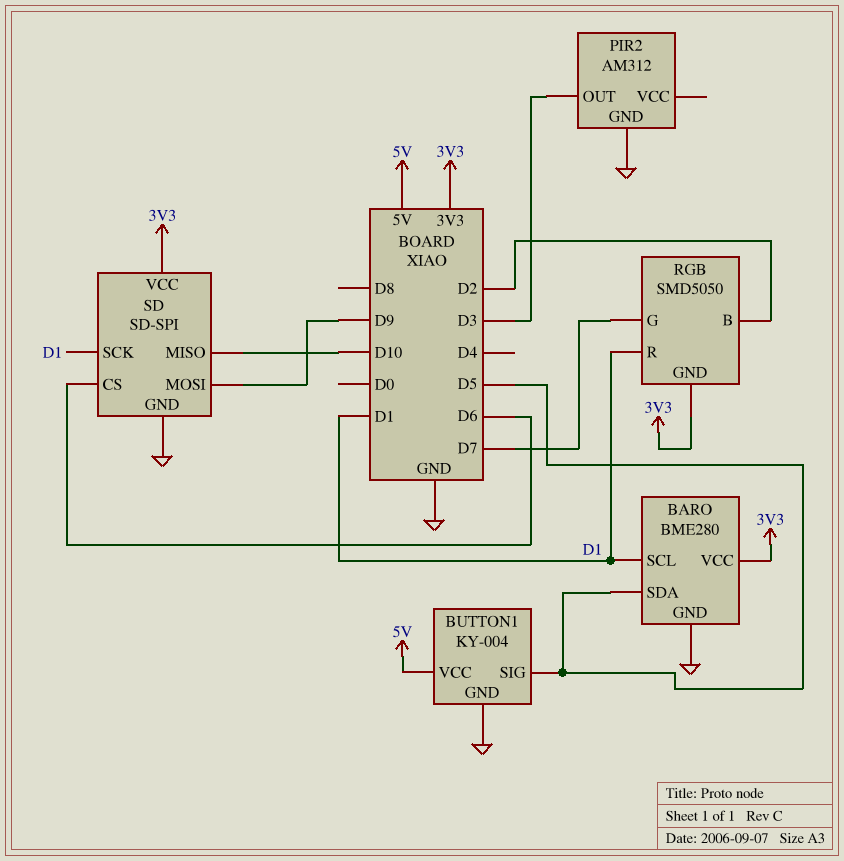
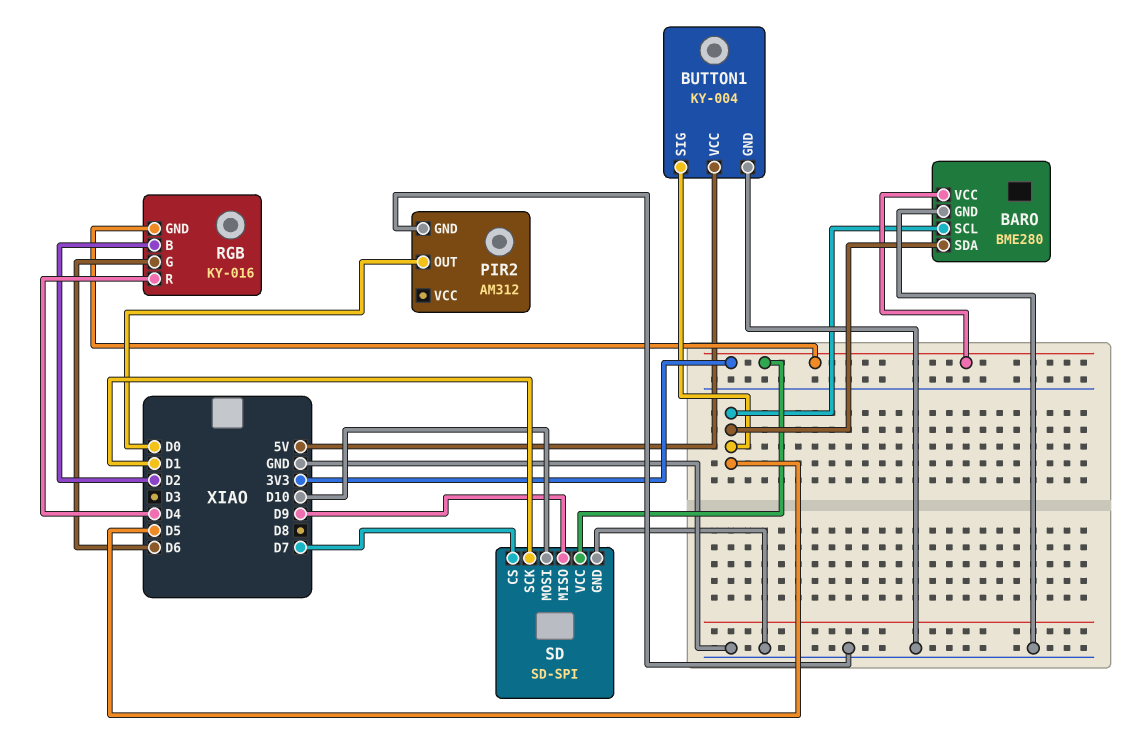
BARO pin SCL: D1 -> D5
PIR2 pin OUT: D3 -> D0
RGB: SMD5050 -> KY-016
RGB pin G: D7 -> D6
RGB pin R: D1 -> D4
SD pin CS: D6 -> D7
SD pin MISO: D10 -> D9
SD pin MOSI: D9 -> D10

